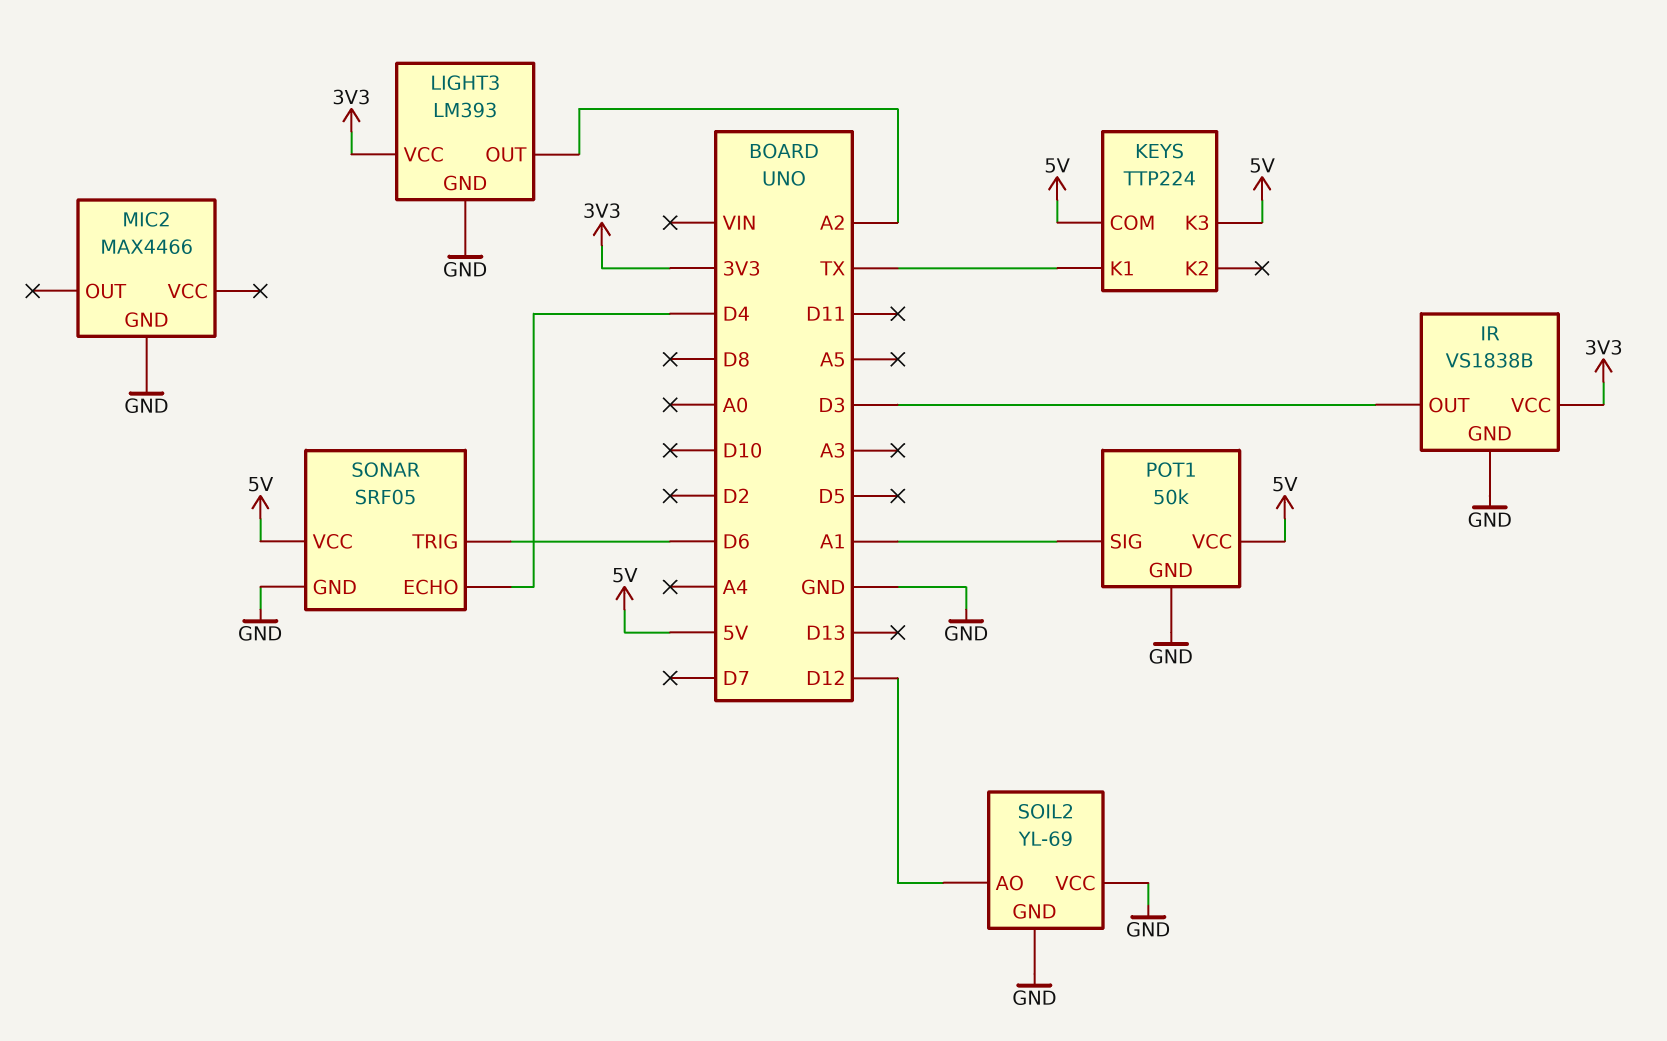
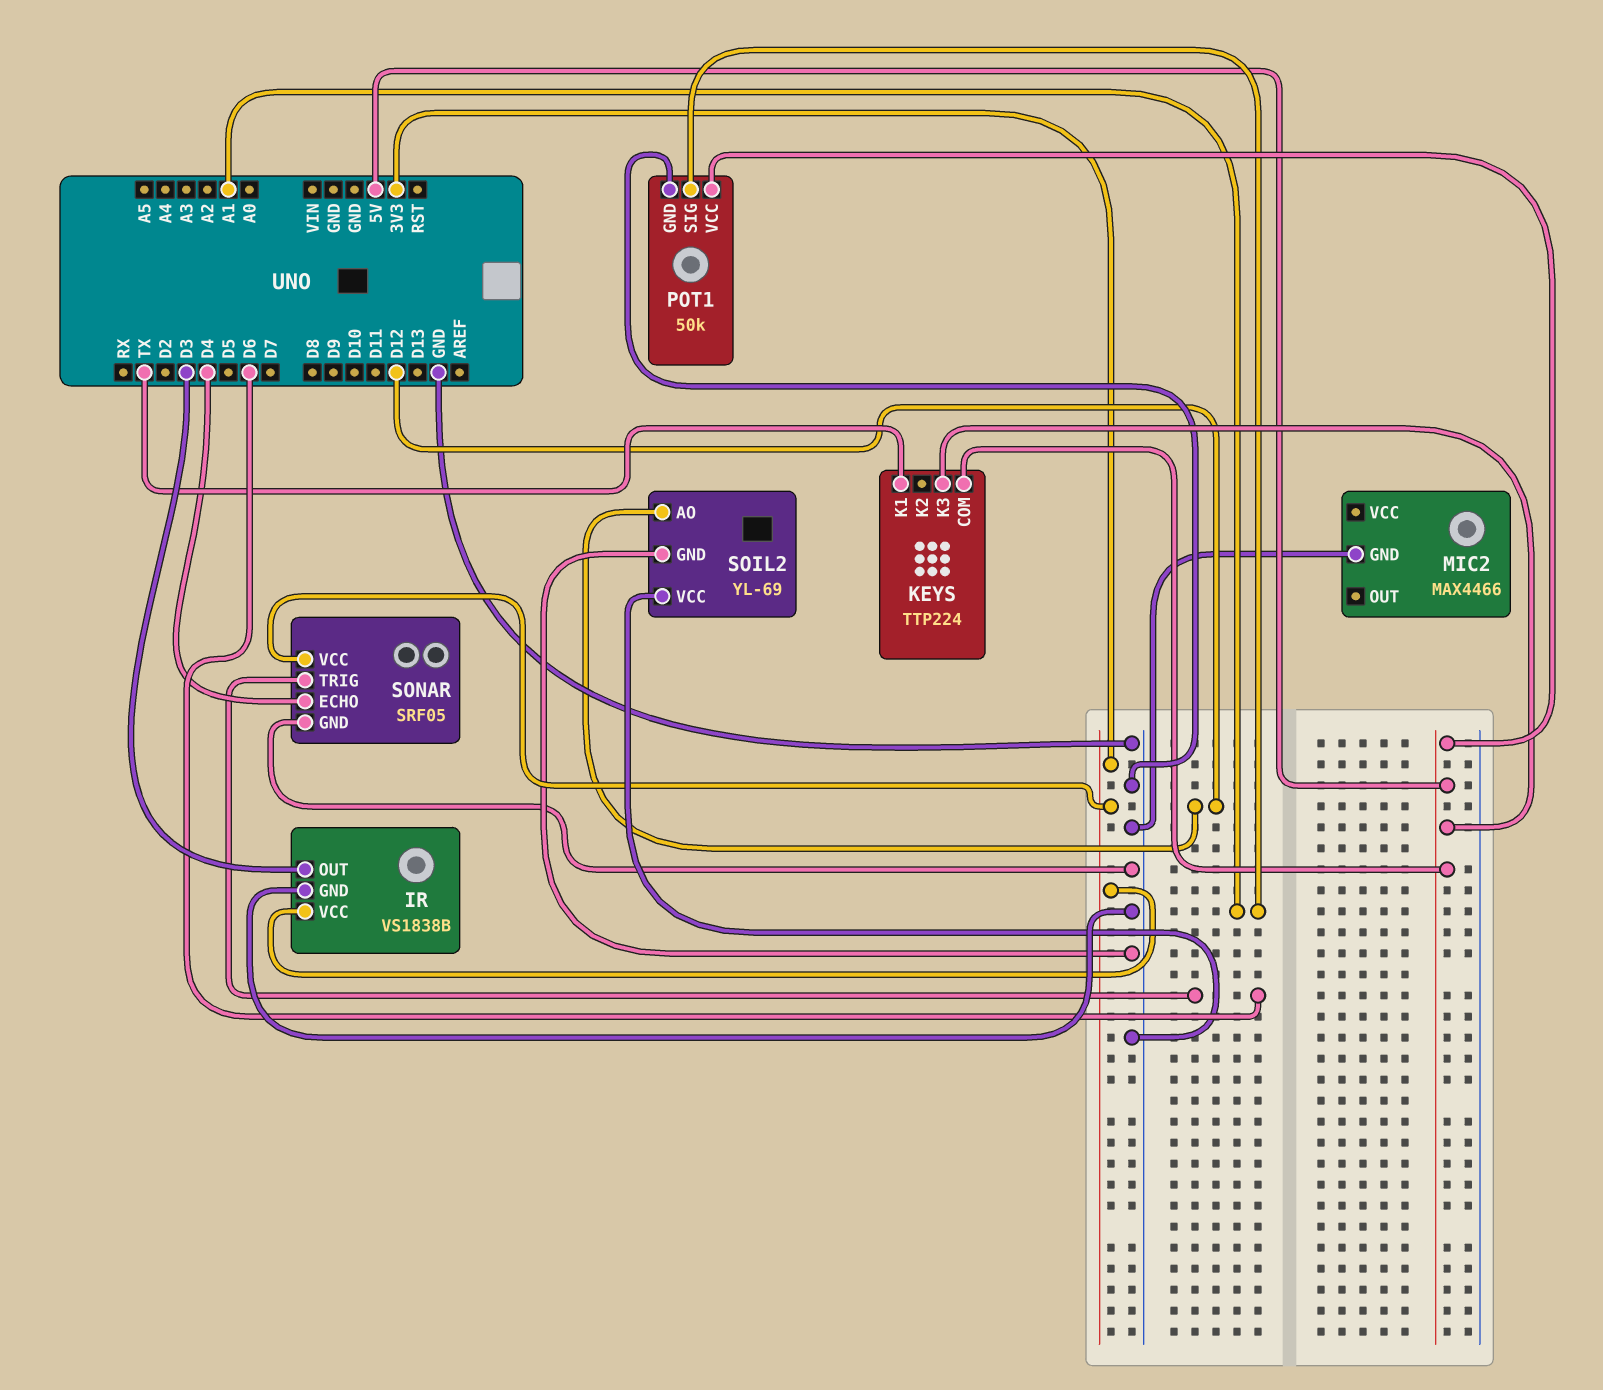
LIGHT3: LM393 -> none
LIGHT3 pin GND: GND -> none
LIGHT3 pin OUT: A2 -> none
LIGHT3 pin VCC: 3V3 -> none
SONAR pin VCC: 5V -> 3V3

